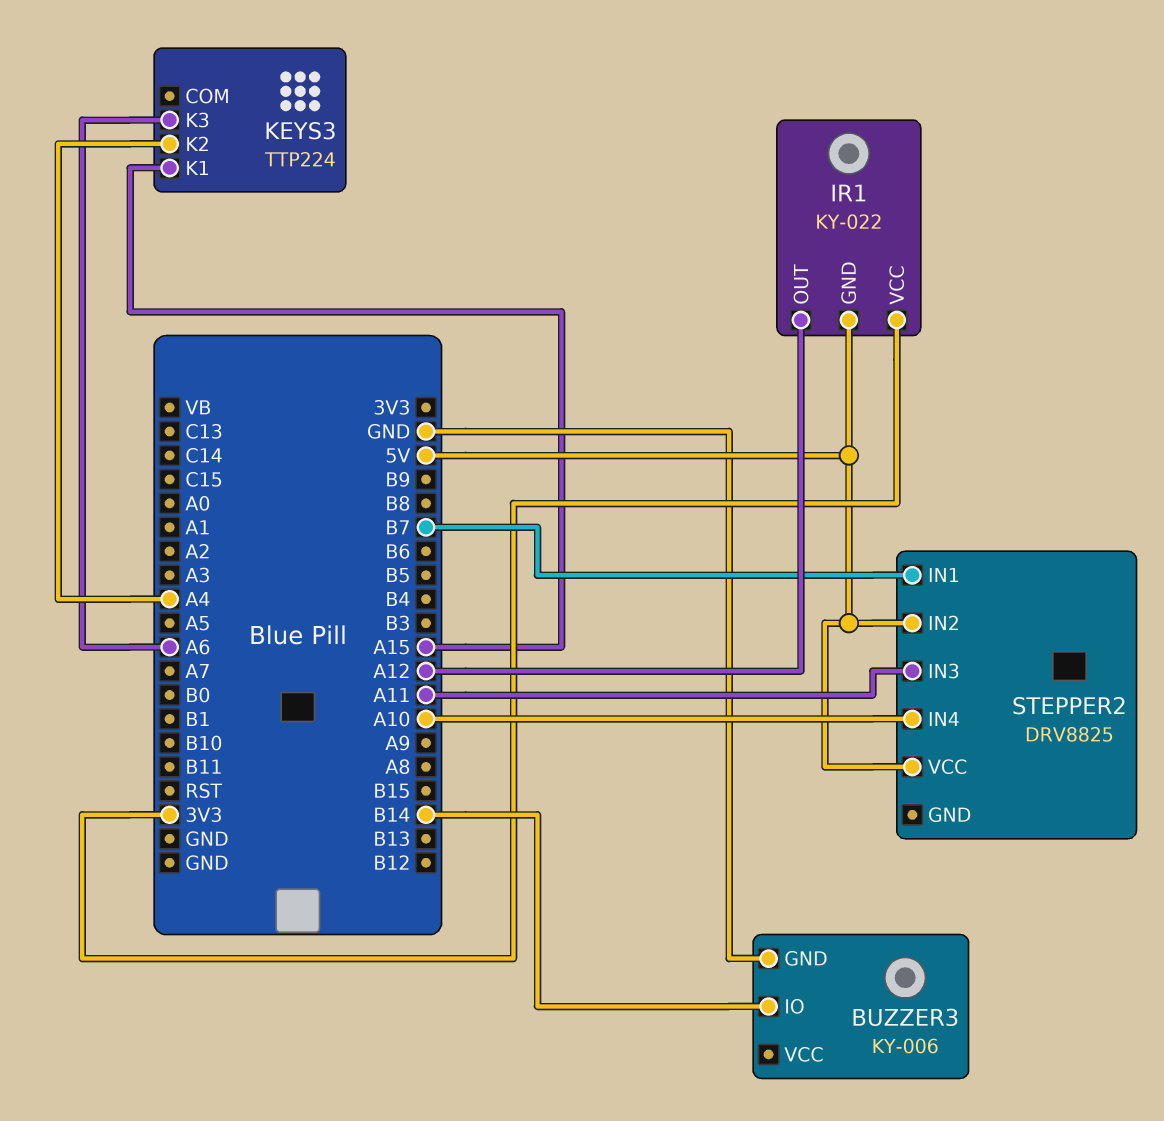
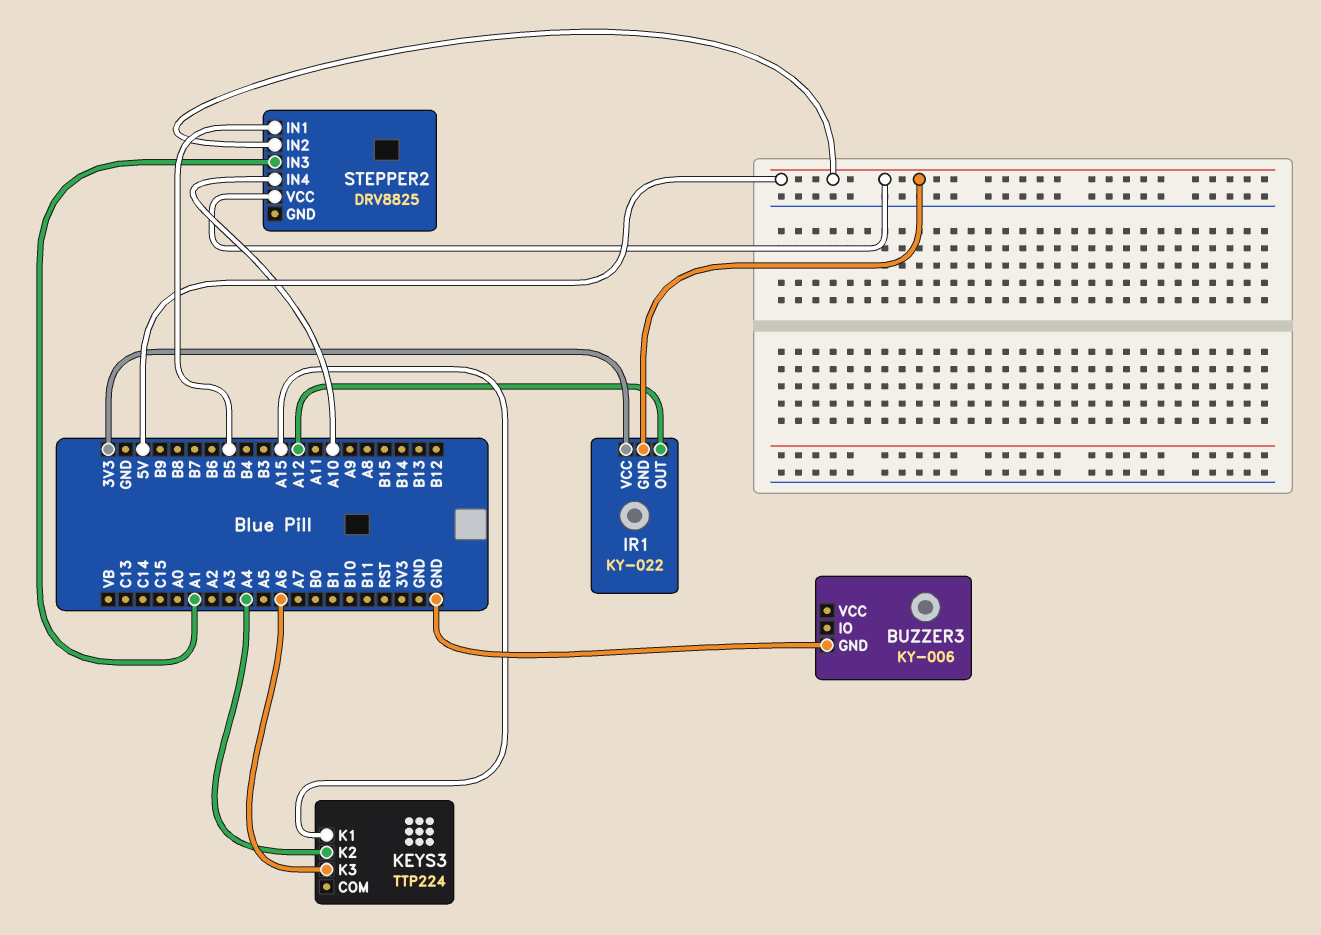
BUZZER3 pin IO: B14 -> none
STEPPER2 pin IN1: B7 -> B5
STEPPER2 pin IN3: A11 -> A1

